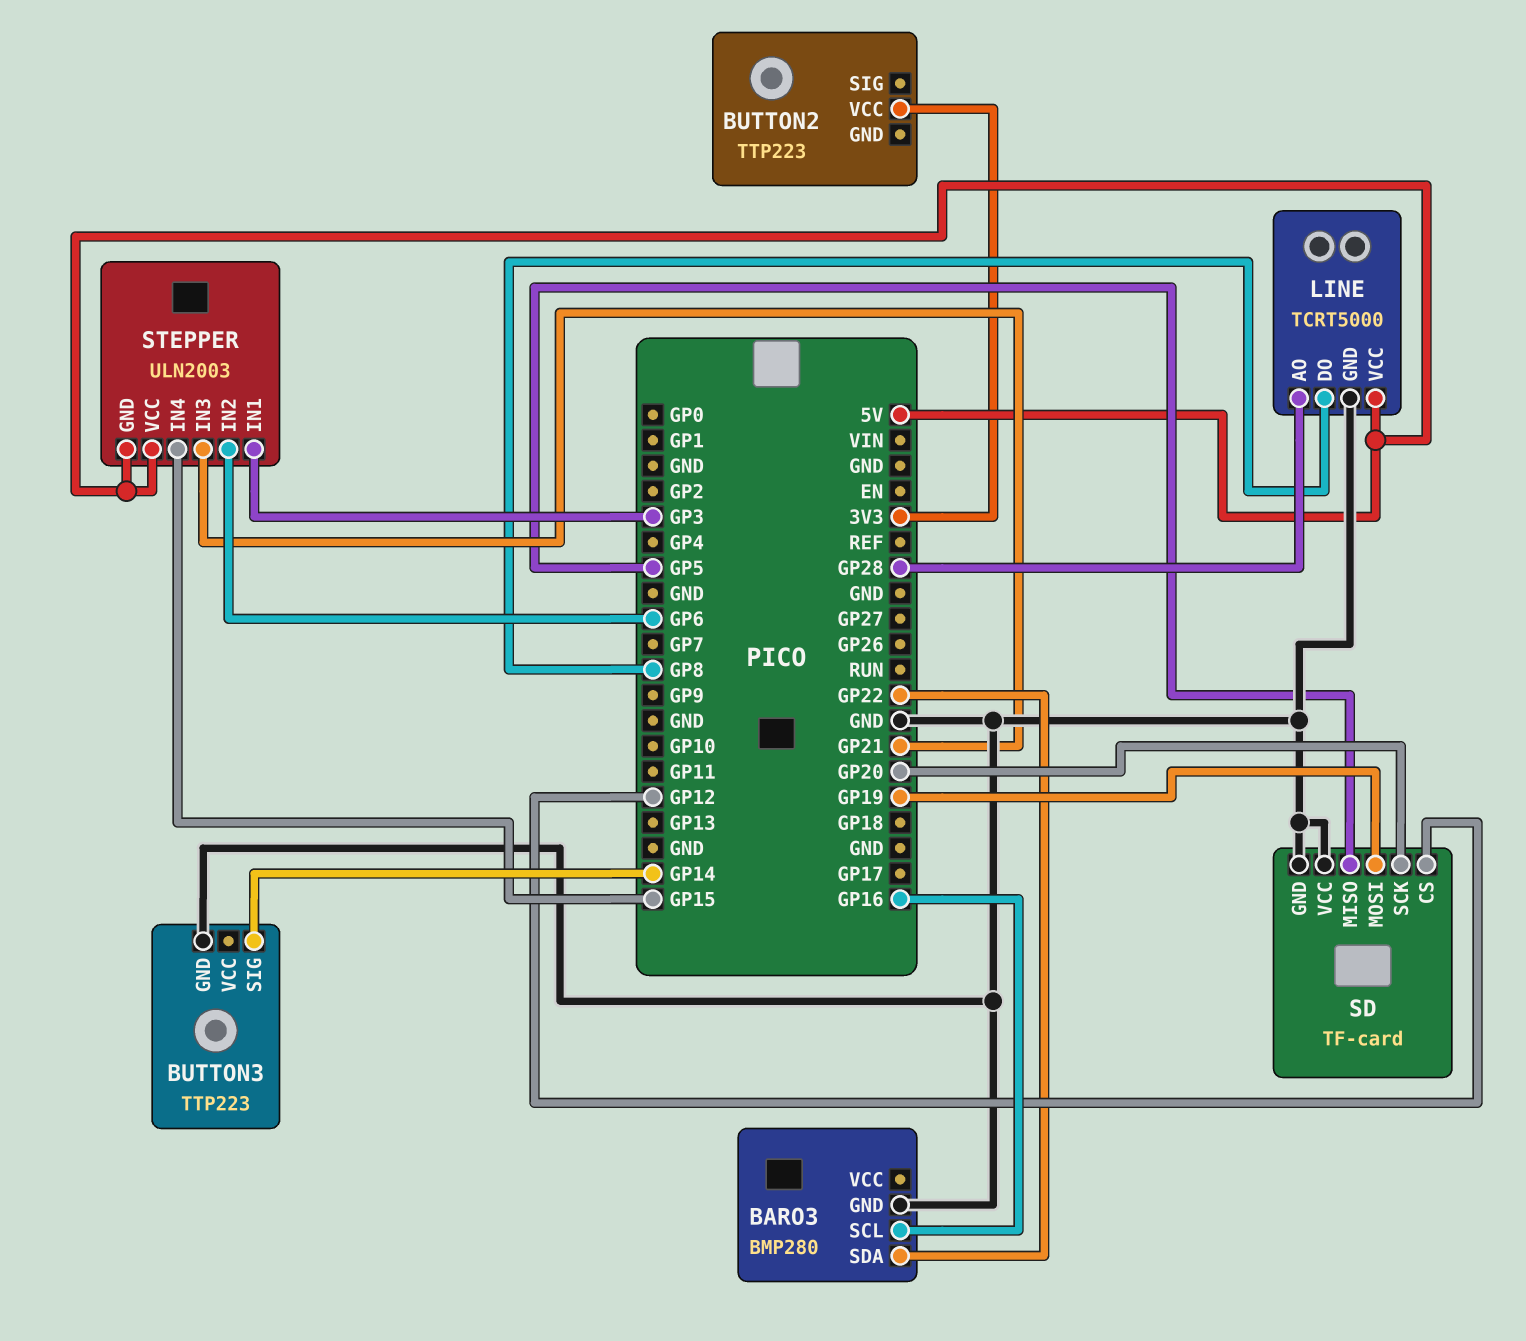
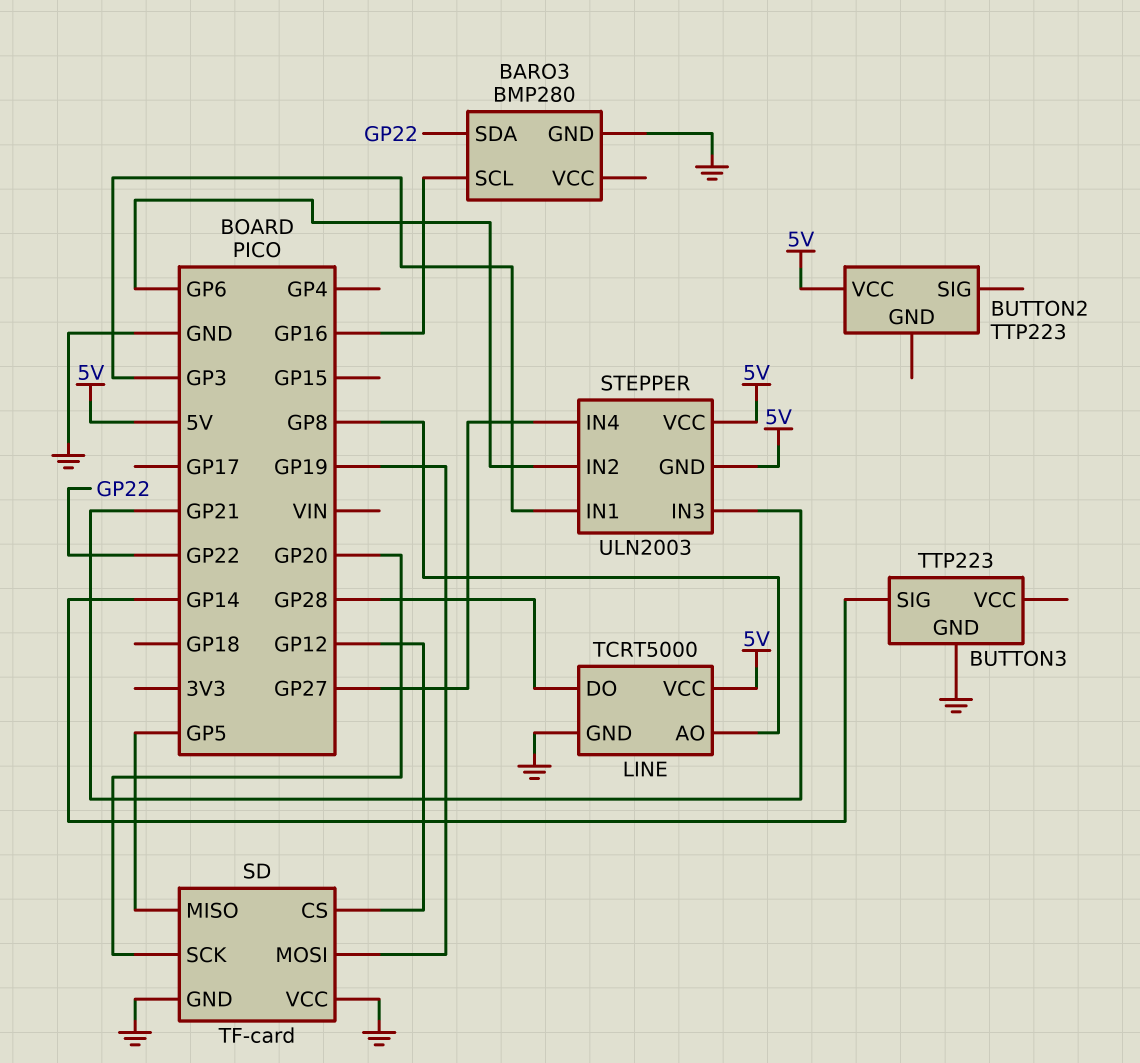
BUTTON2 pin VCC: 3V3 -> 5V
LINE pin AO: GP28 -> GP8
LINE pin DO: GP8 -> GP28
STEPPER pin IN4: GP15 -> GP27

